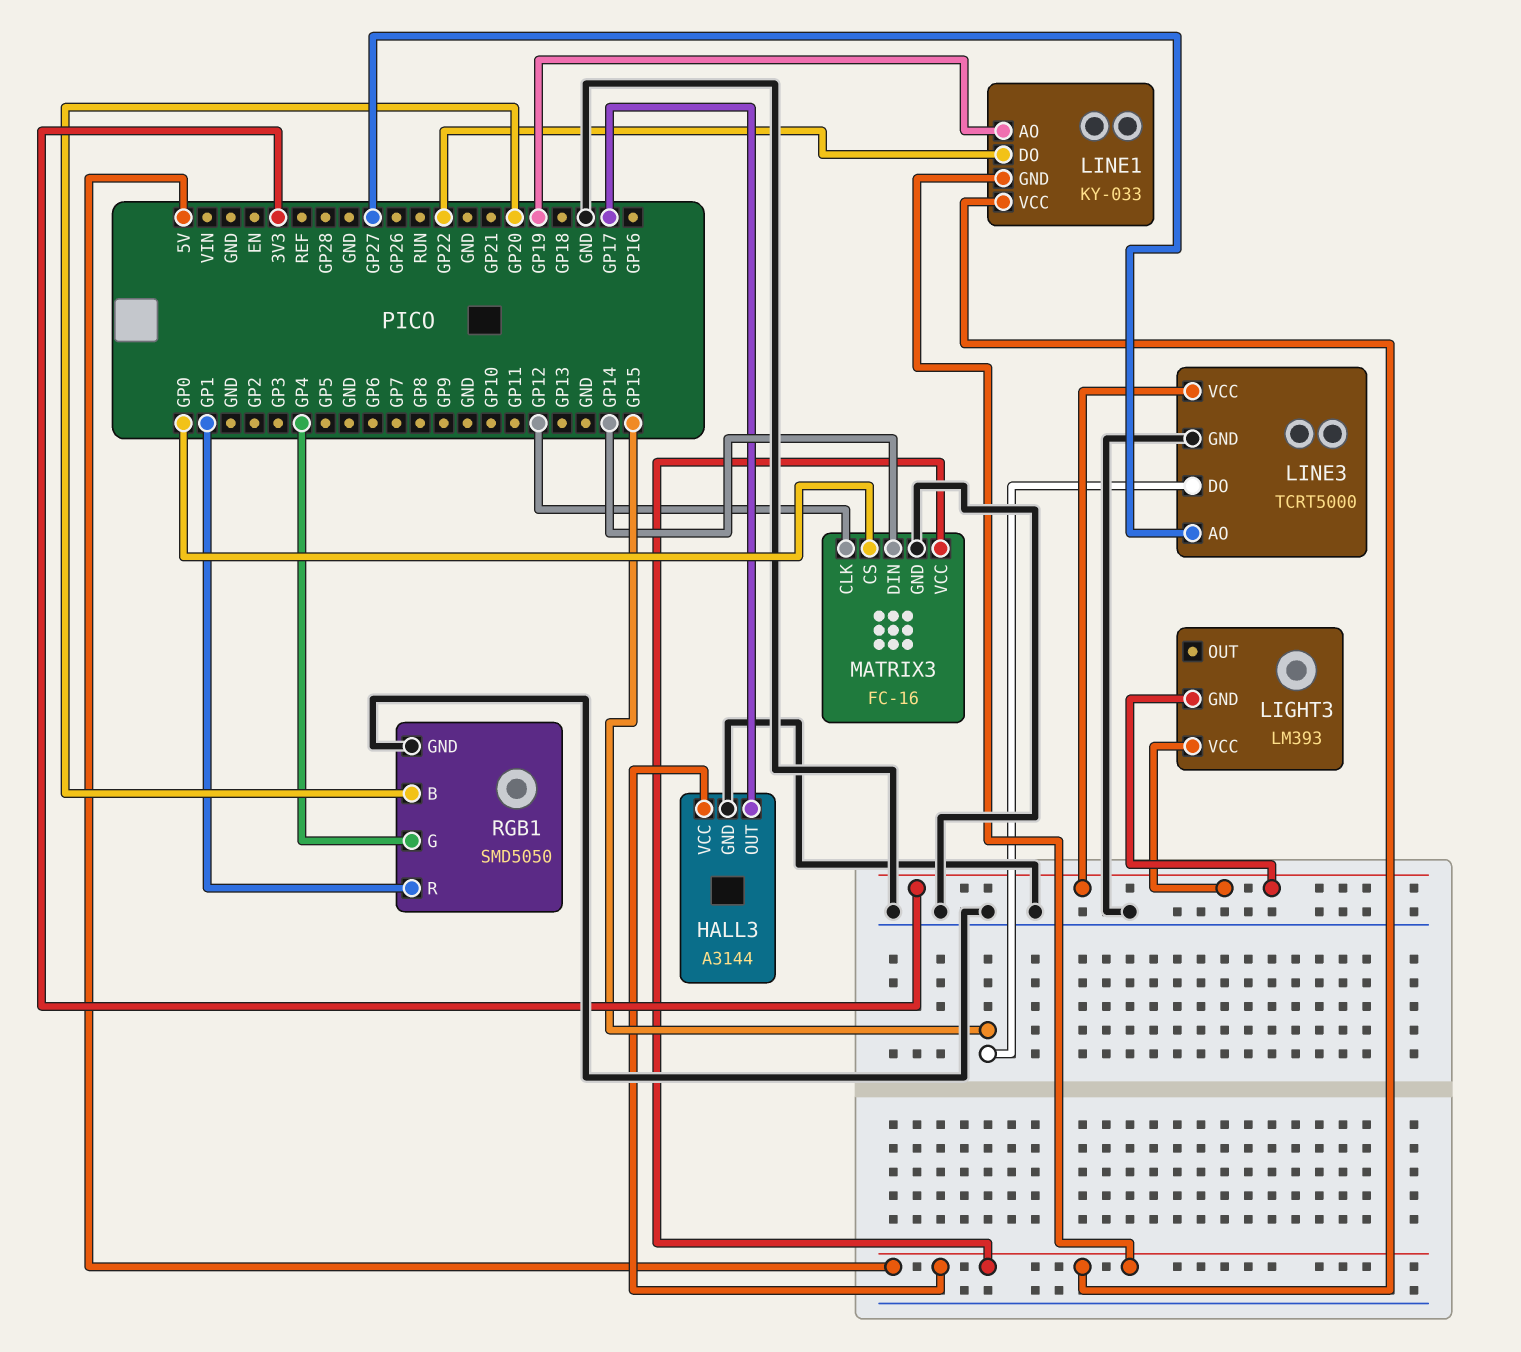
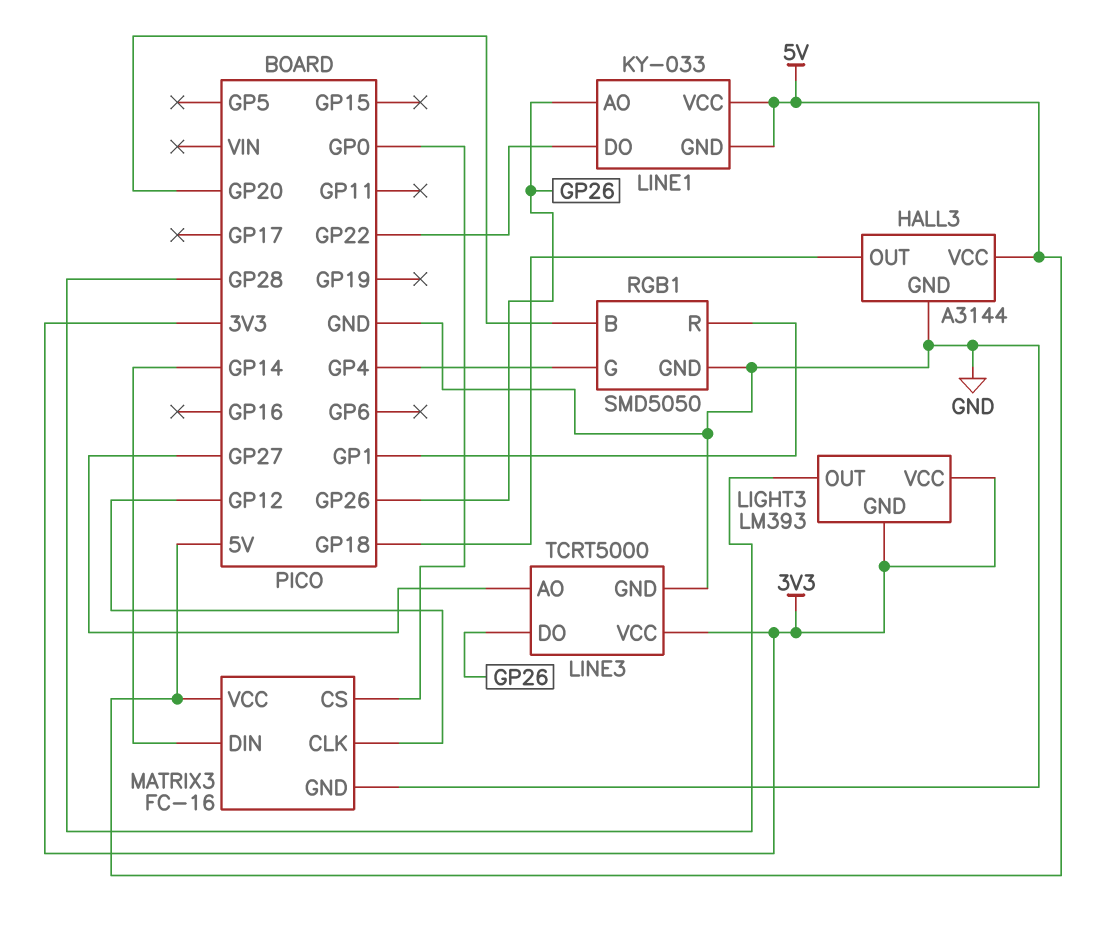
HALL3 pin OUT: GP17 -> GP18
LIGHT3 pin OUT: none -> GP28
LINE1 pin AO: GP19 -> GP26
LINE3 pin DO: GP15 -> GP26

